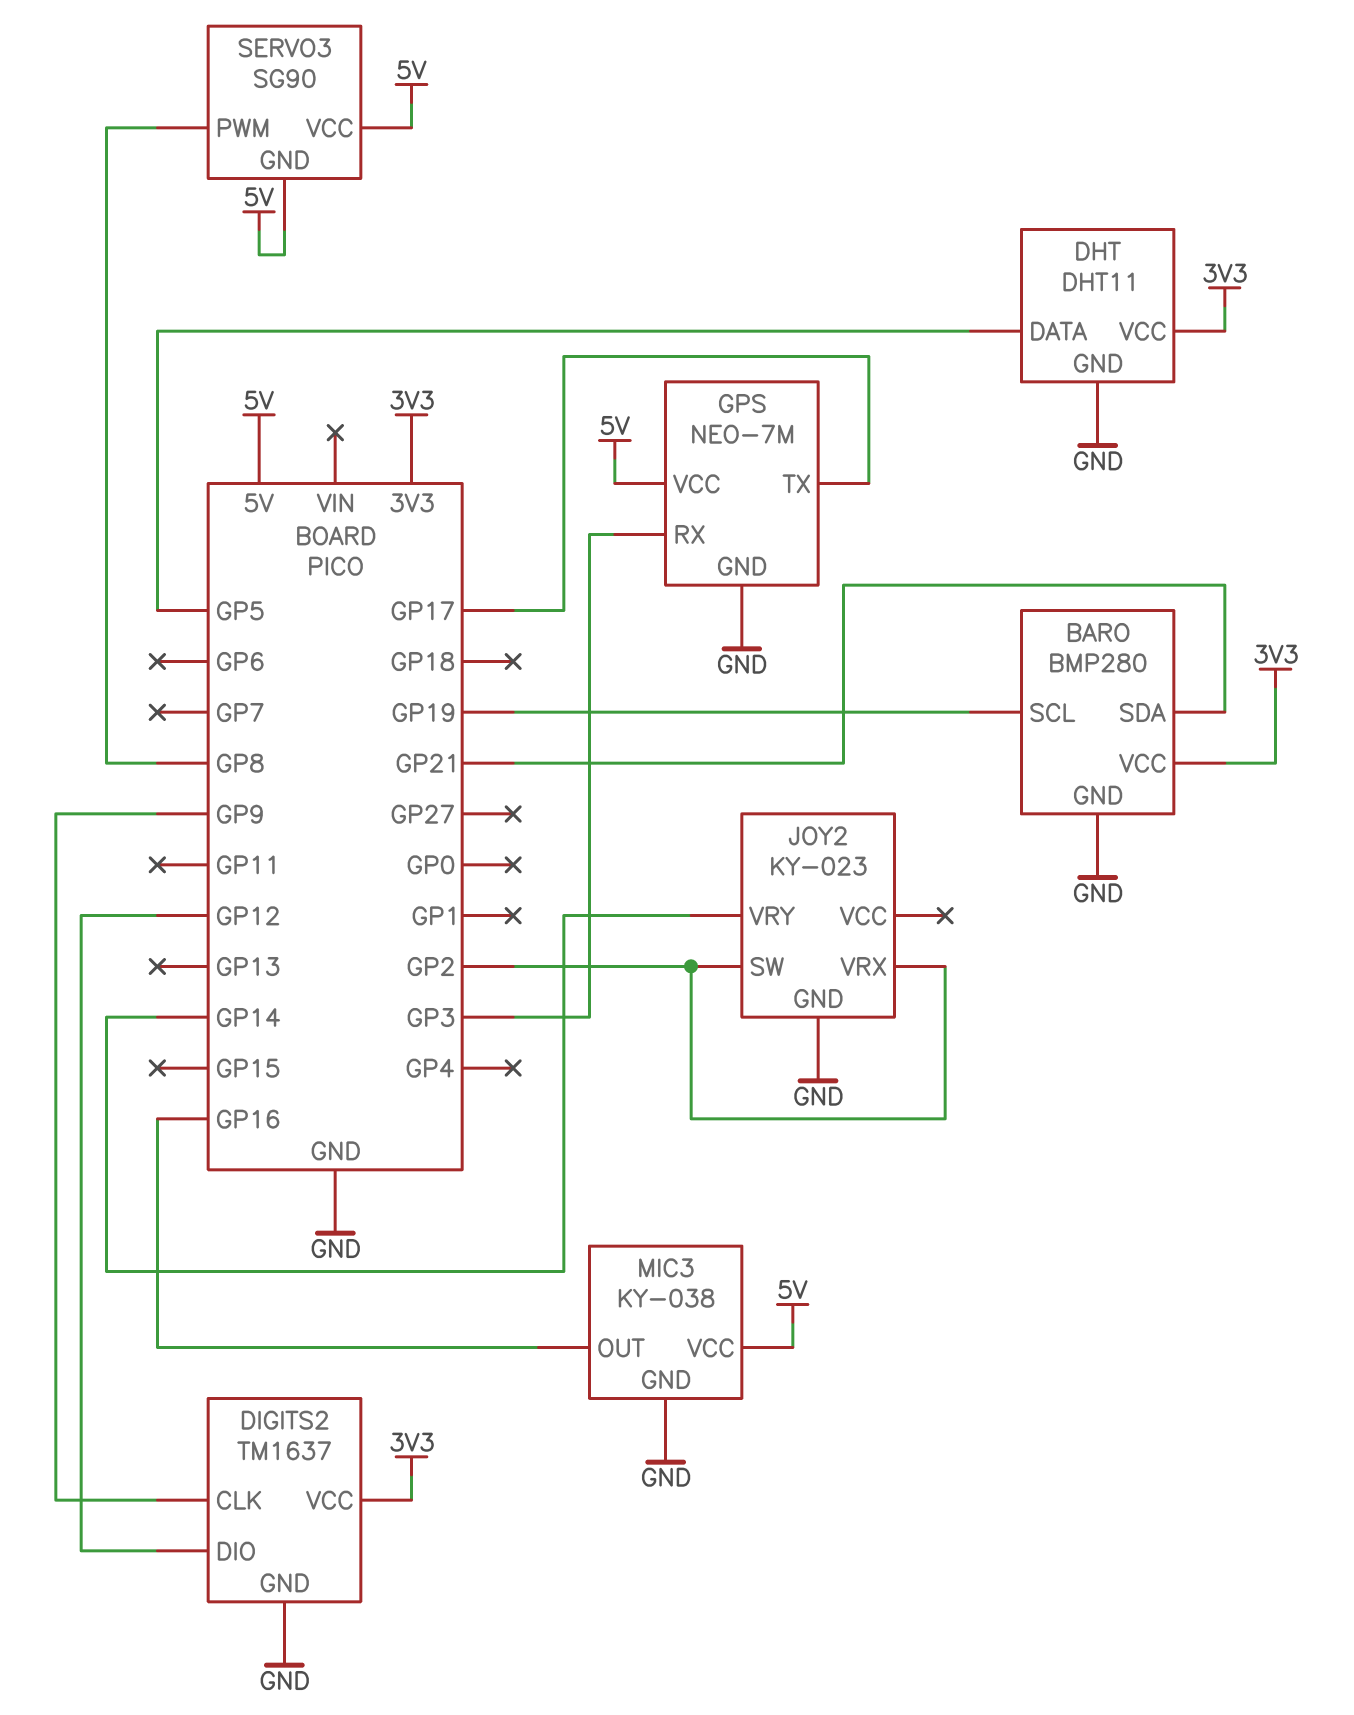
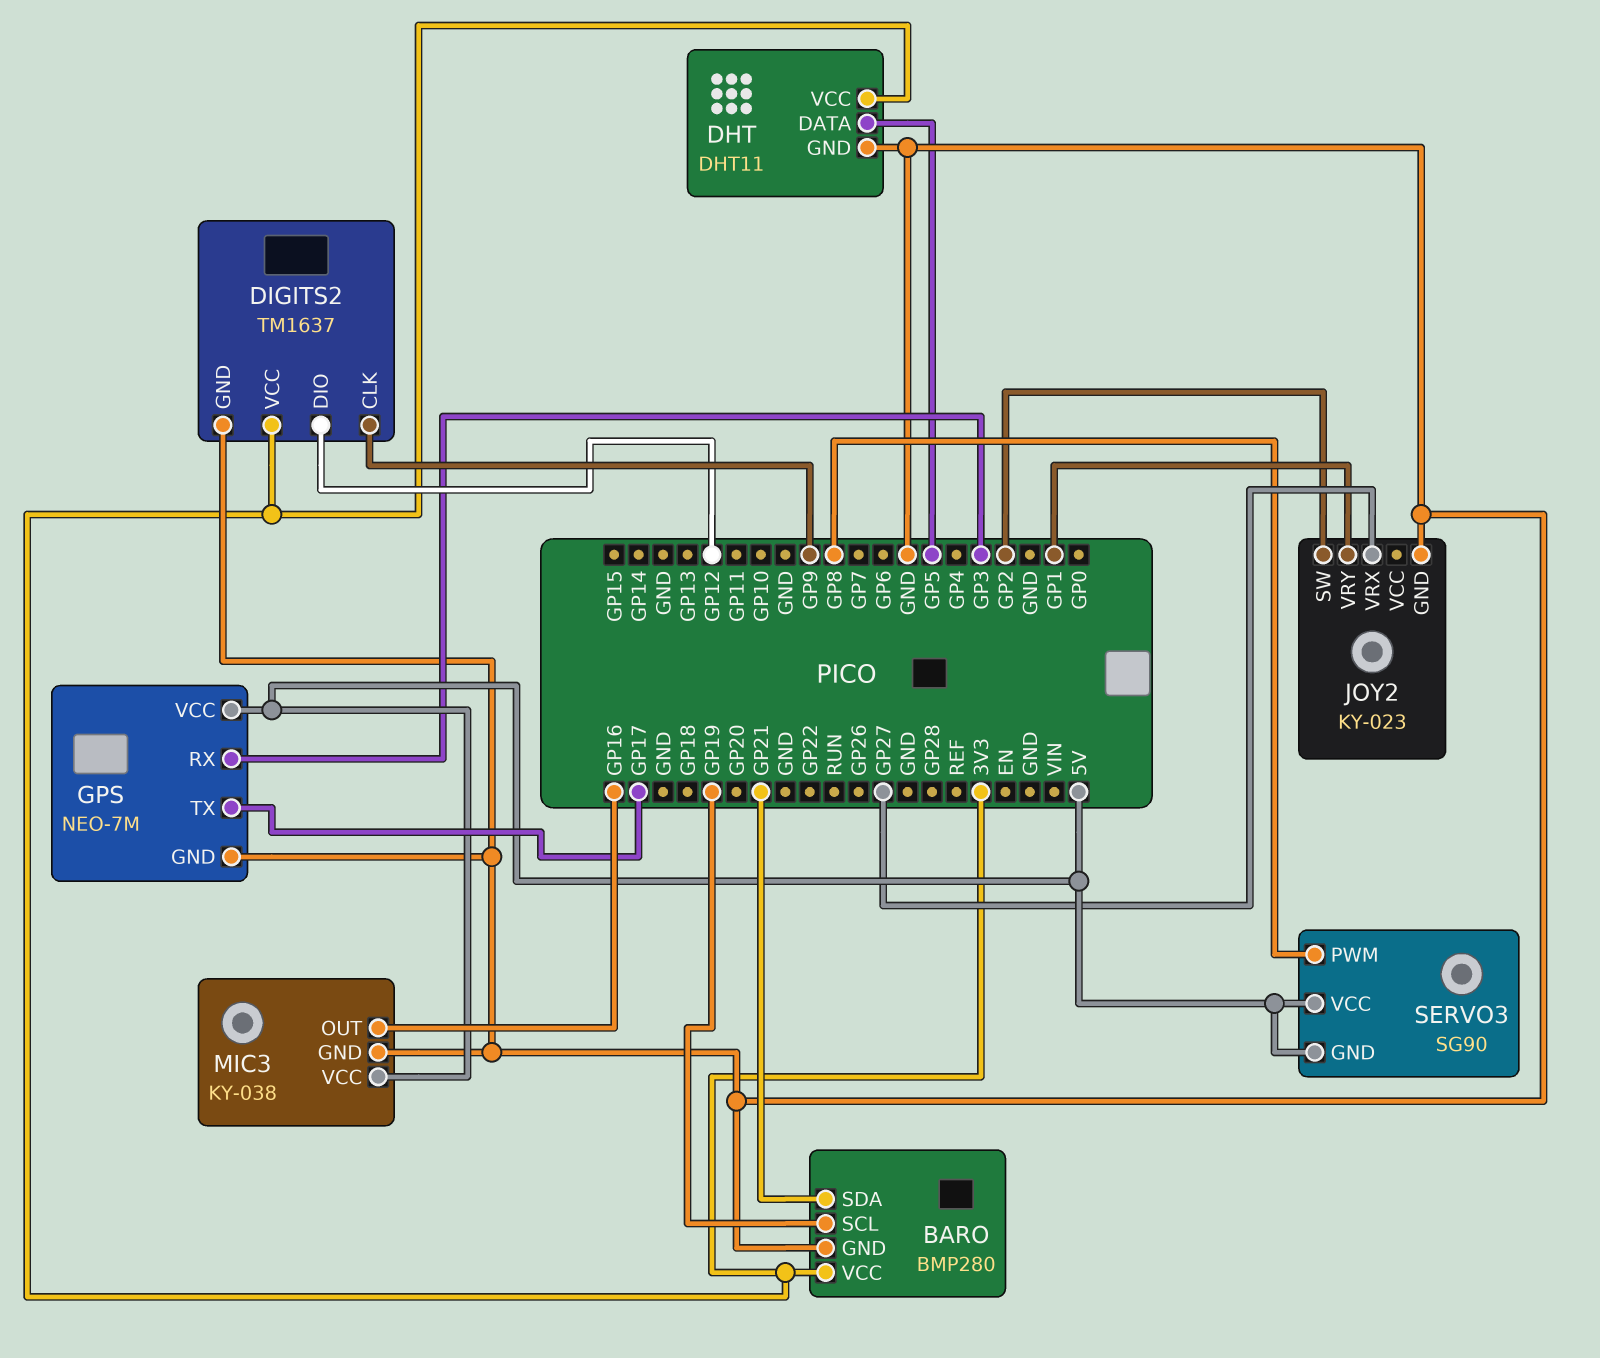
JOY2 pin VRX: GP2 -> GP27
JOY2 pin VRY: GP14 -> GP1

